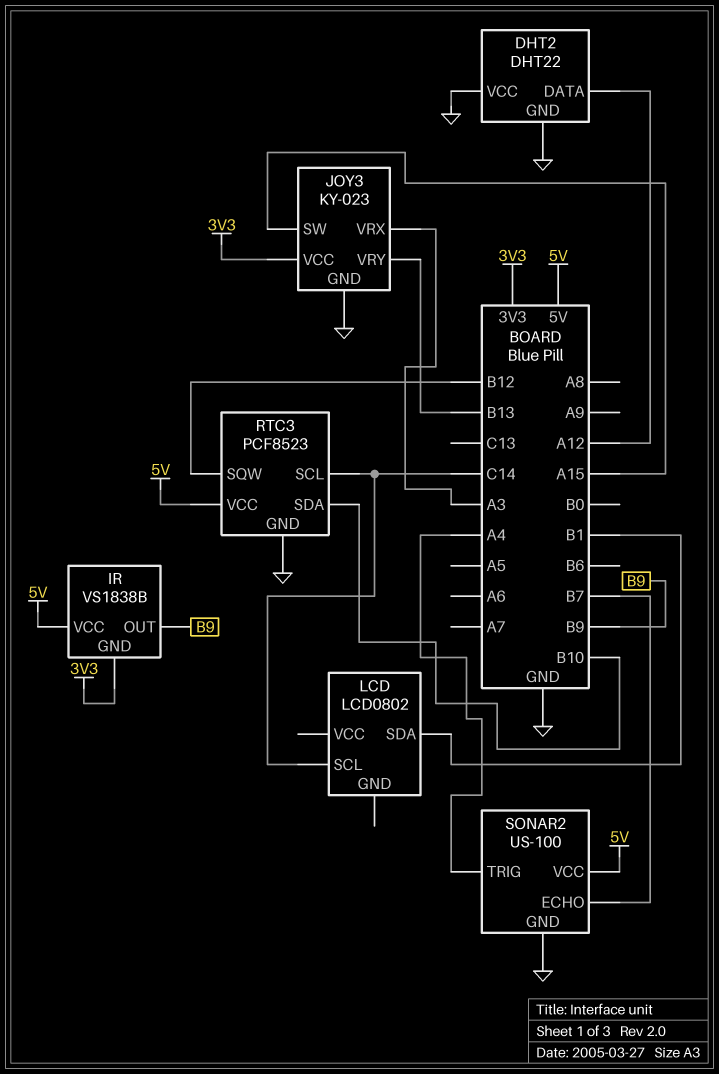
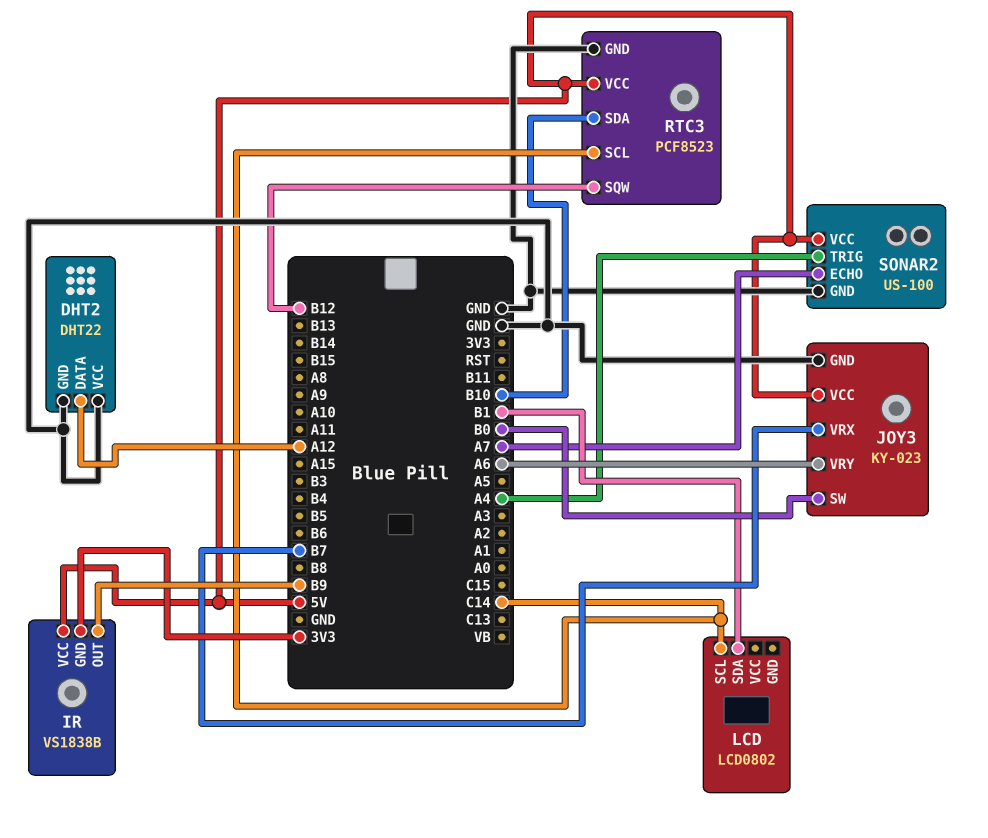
JOY3 pin SW: A15 -> B0
JOY3 pin VCC: 3V3 -> 5V
JOY3 pin VRX: A3 -> B7
JOY3 pin VRY: B13 -> A6
SONAR2 pin ECHO: B7 -> A7

